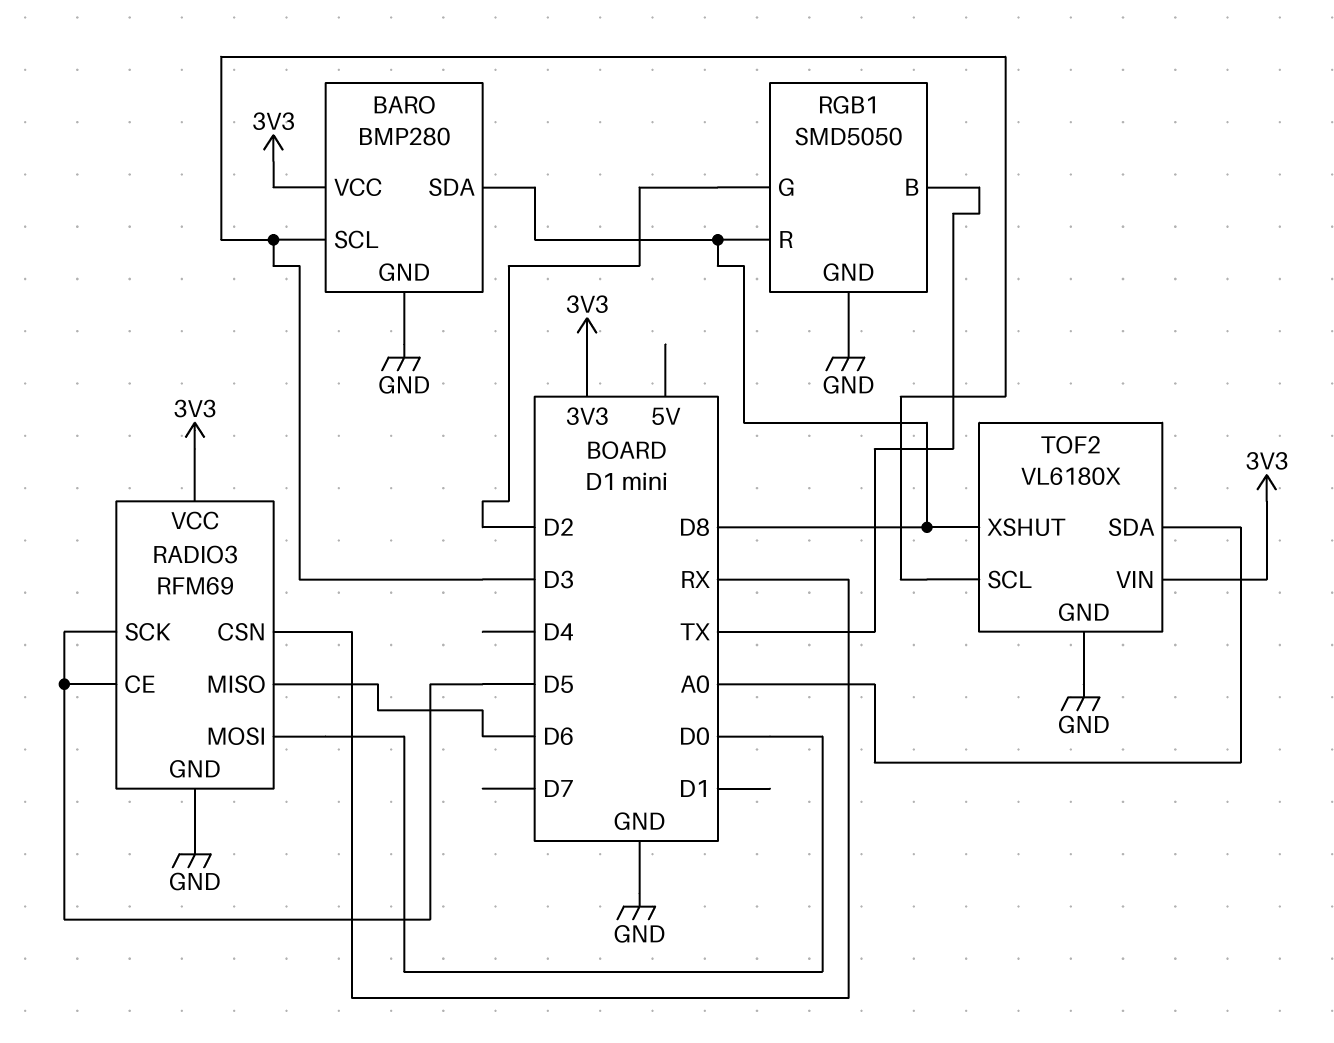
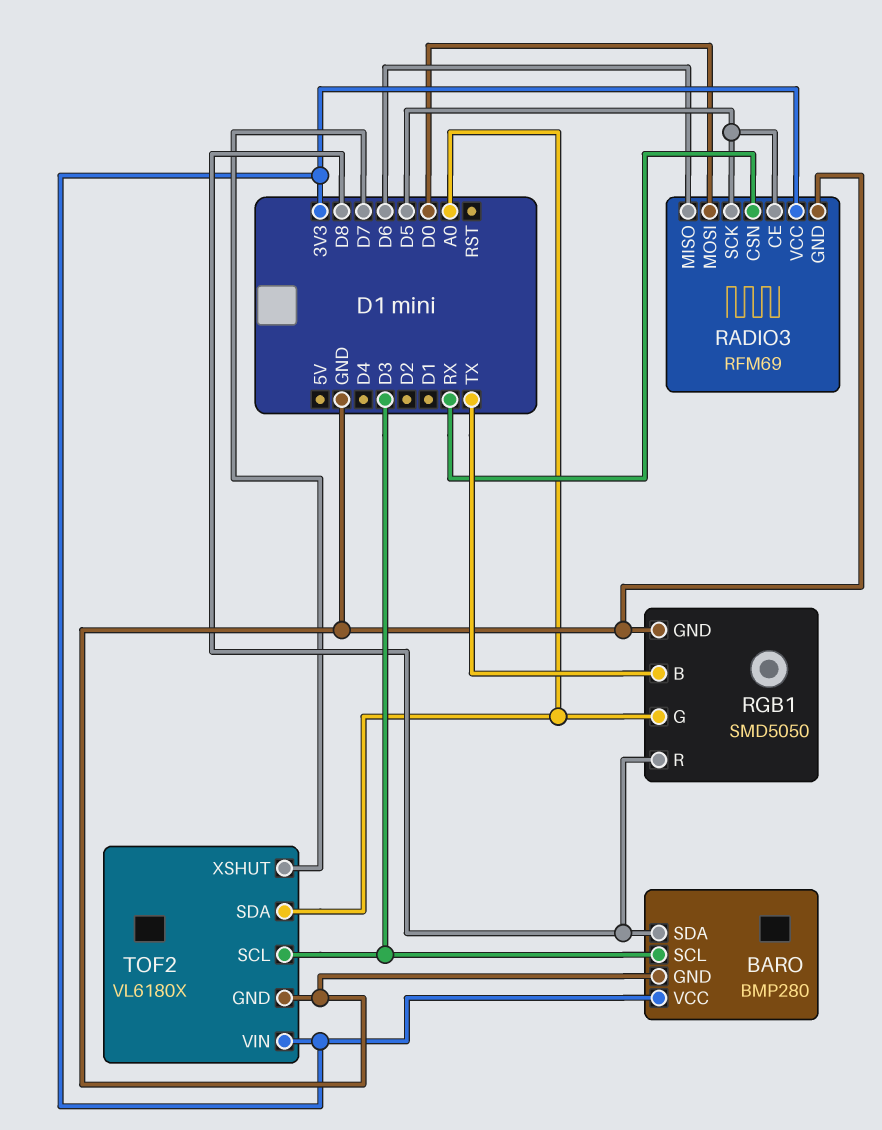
RGB1 pin G: D2 -> A0
TOF2 pin XSHUT: D8 -> D7

